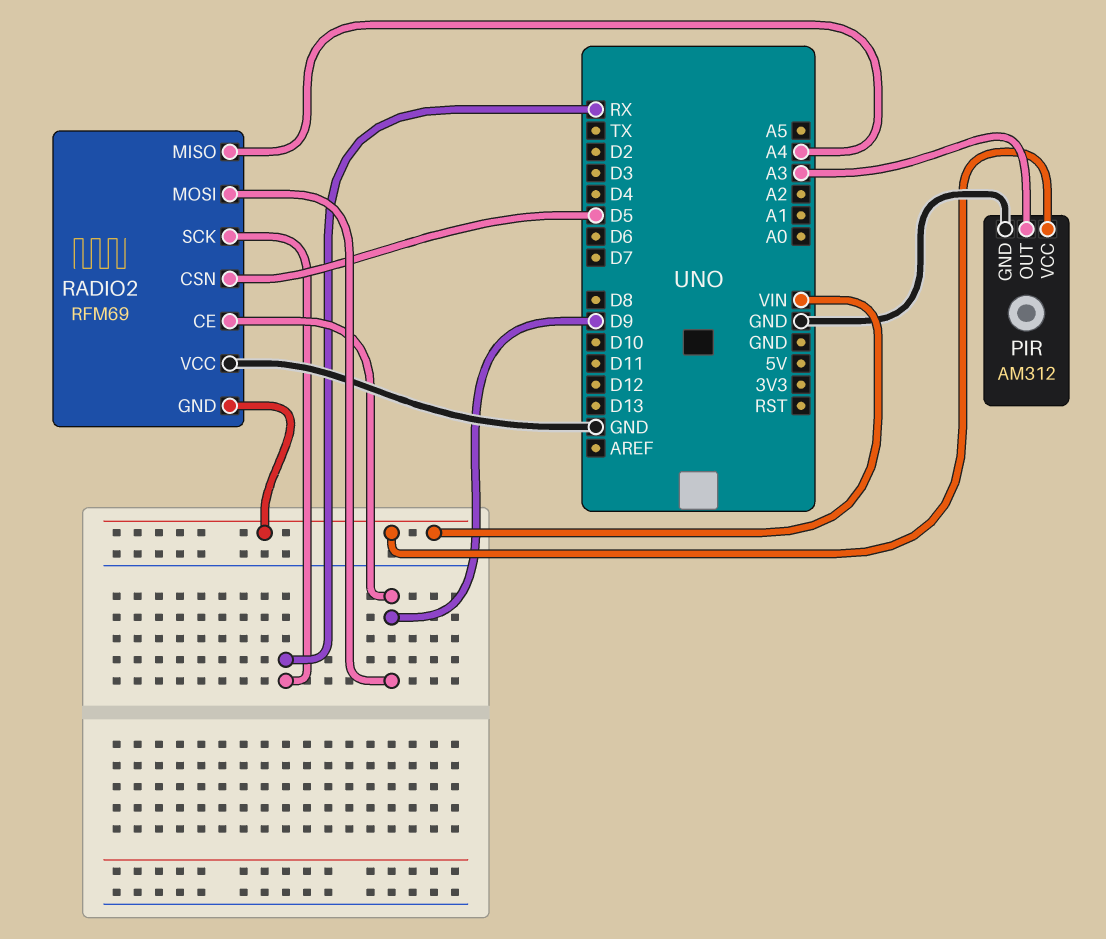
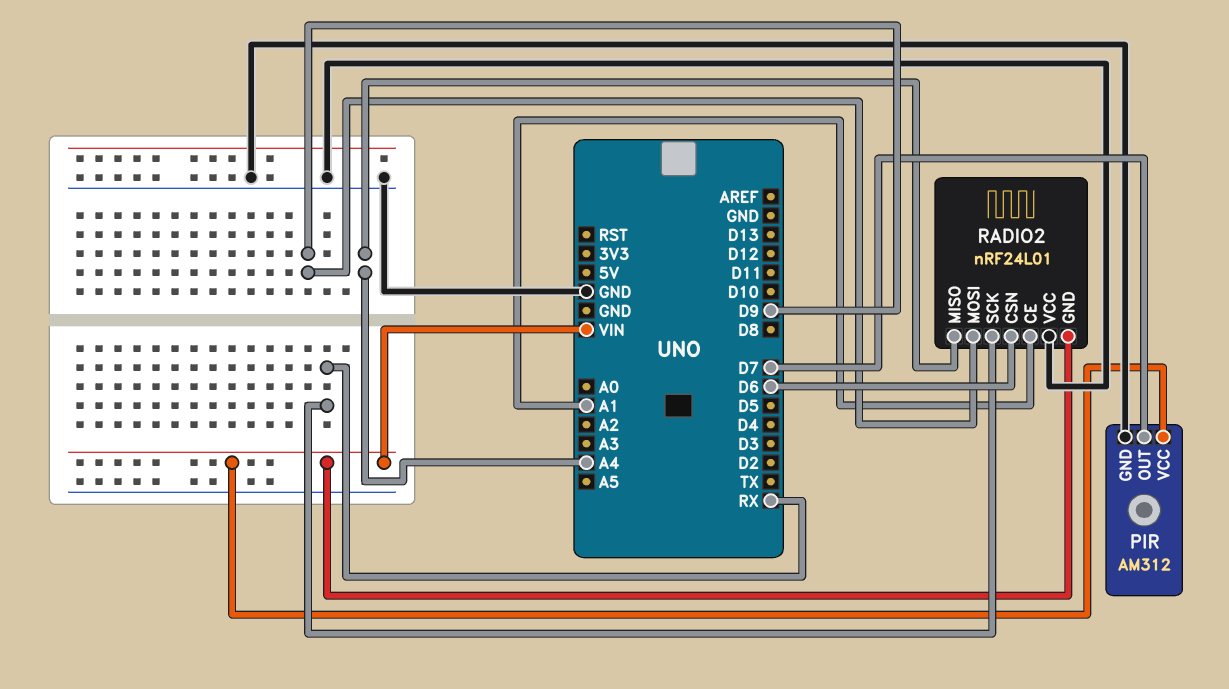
PIR pin OUT: A3 -> D7
RADIO2: RFM69 -> nRF24L01
RADIO2 pin CE: D9 -> A1
RADIO2 pin CSN: D5 -> D6

